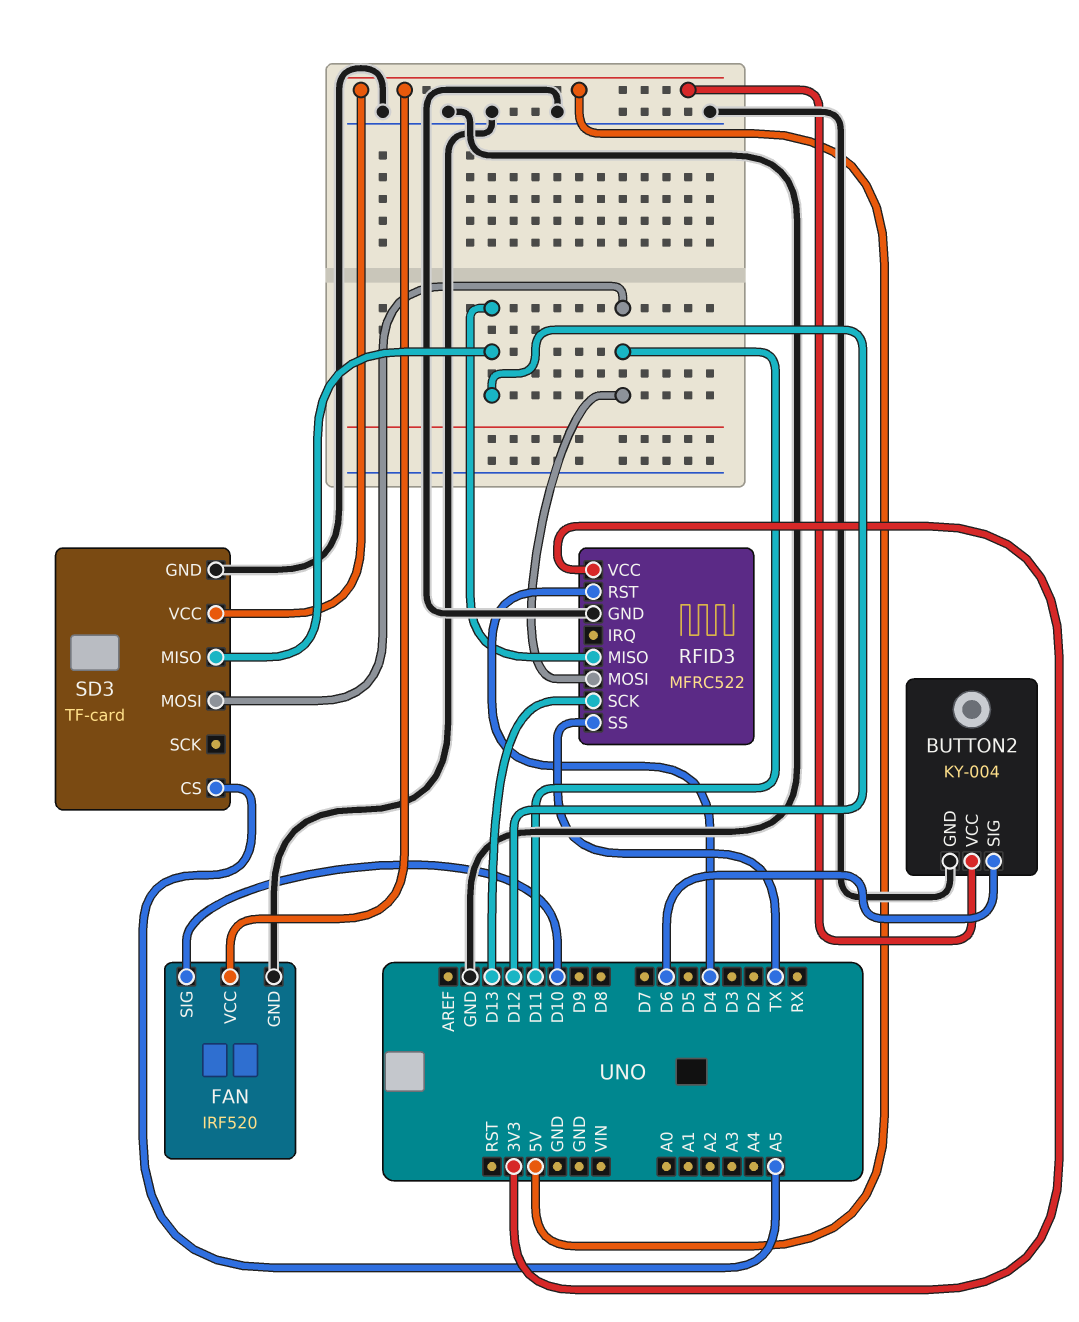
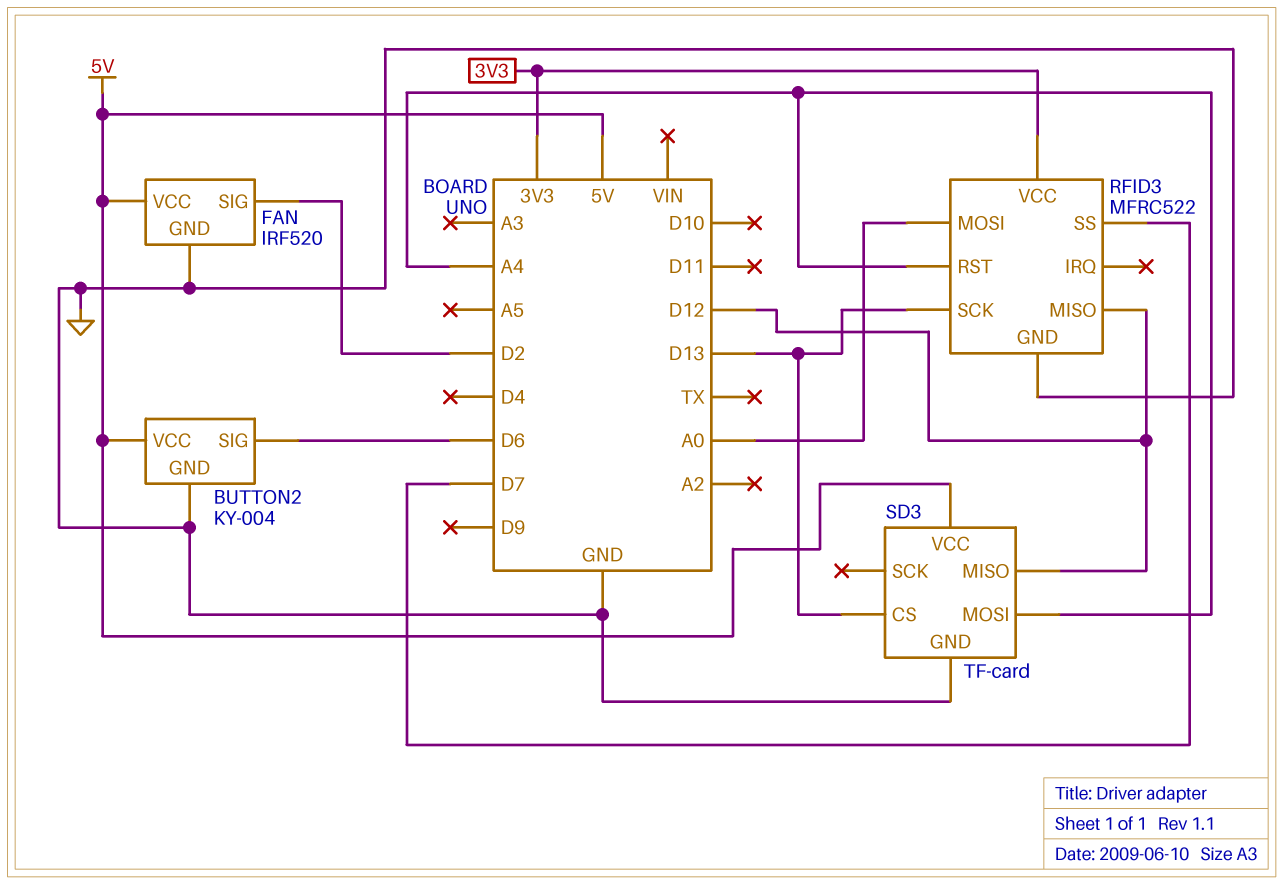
FAN pin SIG: D10 -> D2
RFID3 pin MOSI: D11 -> A0
RFID3 pin RST: D4 -> A4
RFID3 pin SS: TX -> D7
SD3 pin CS: A5 -> D13
SD3 pin MOSI: D11 -> A4

